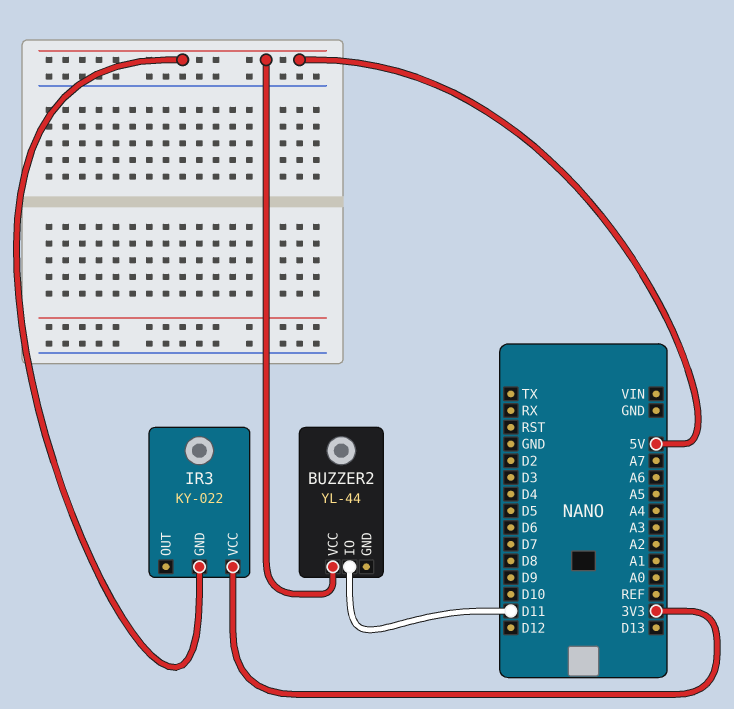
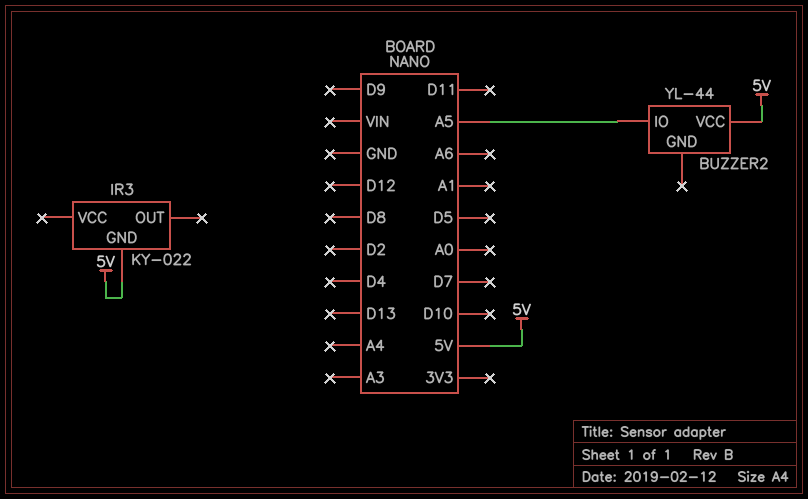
BUZZER2 pin IO: D11 -> A5
IR3 pin VCC: 3V3 -> none

